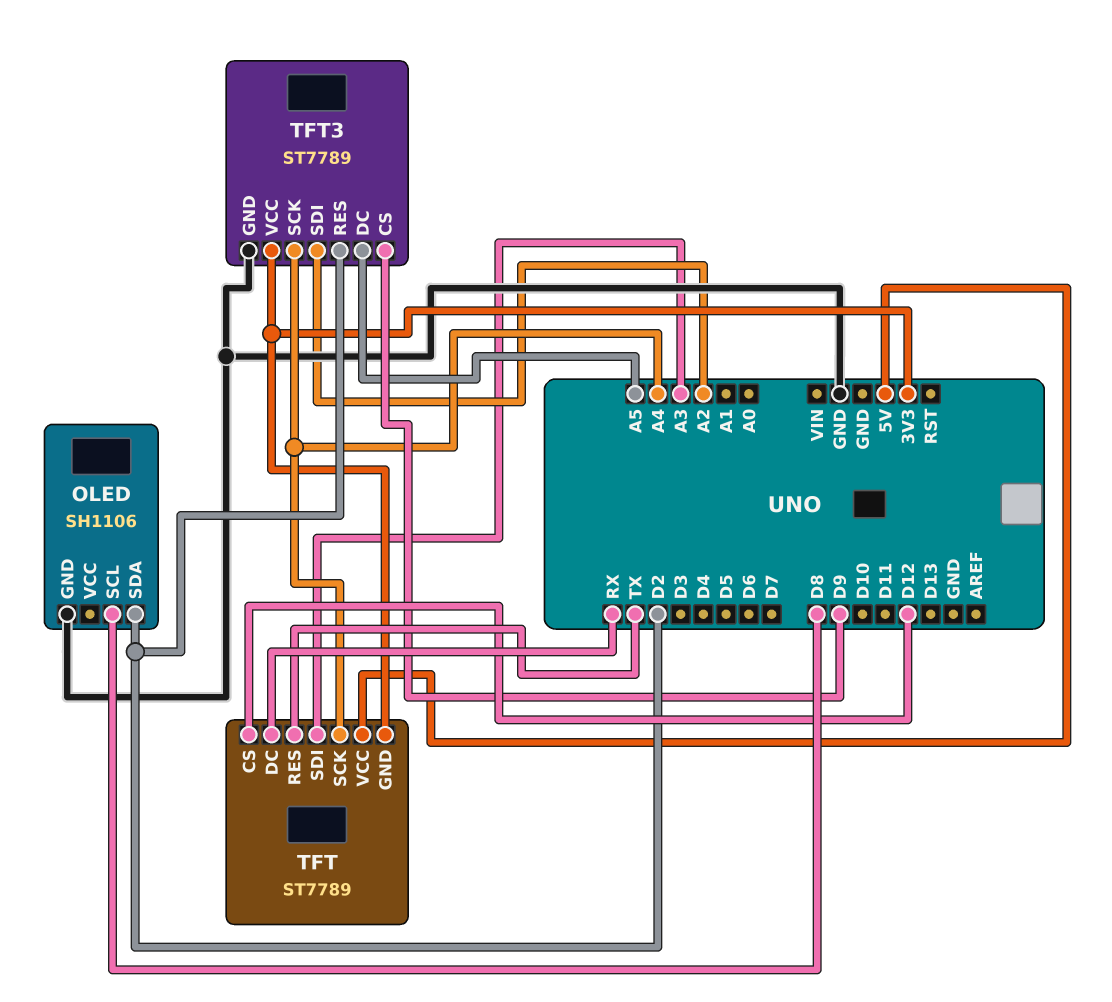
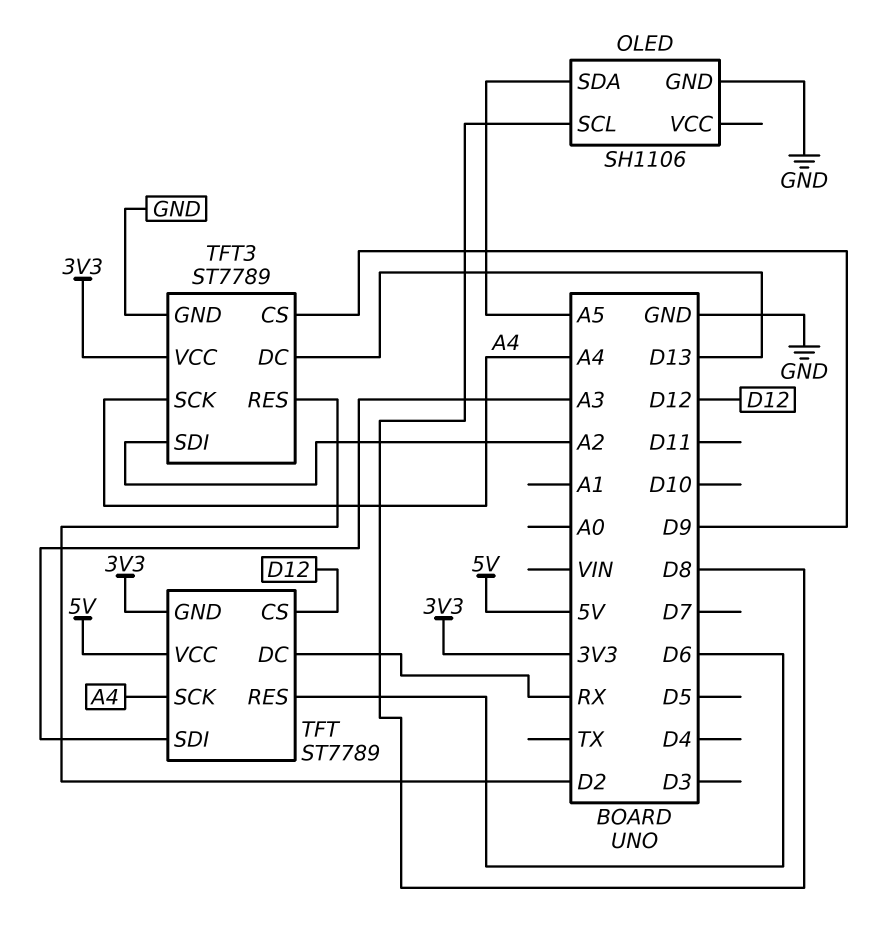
OLED pin SDA: D2 -> A5
TFT pin RES: TX -> D6
TFT3 pin DC: A5 -> D13

